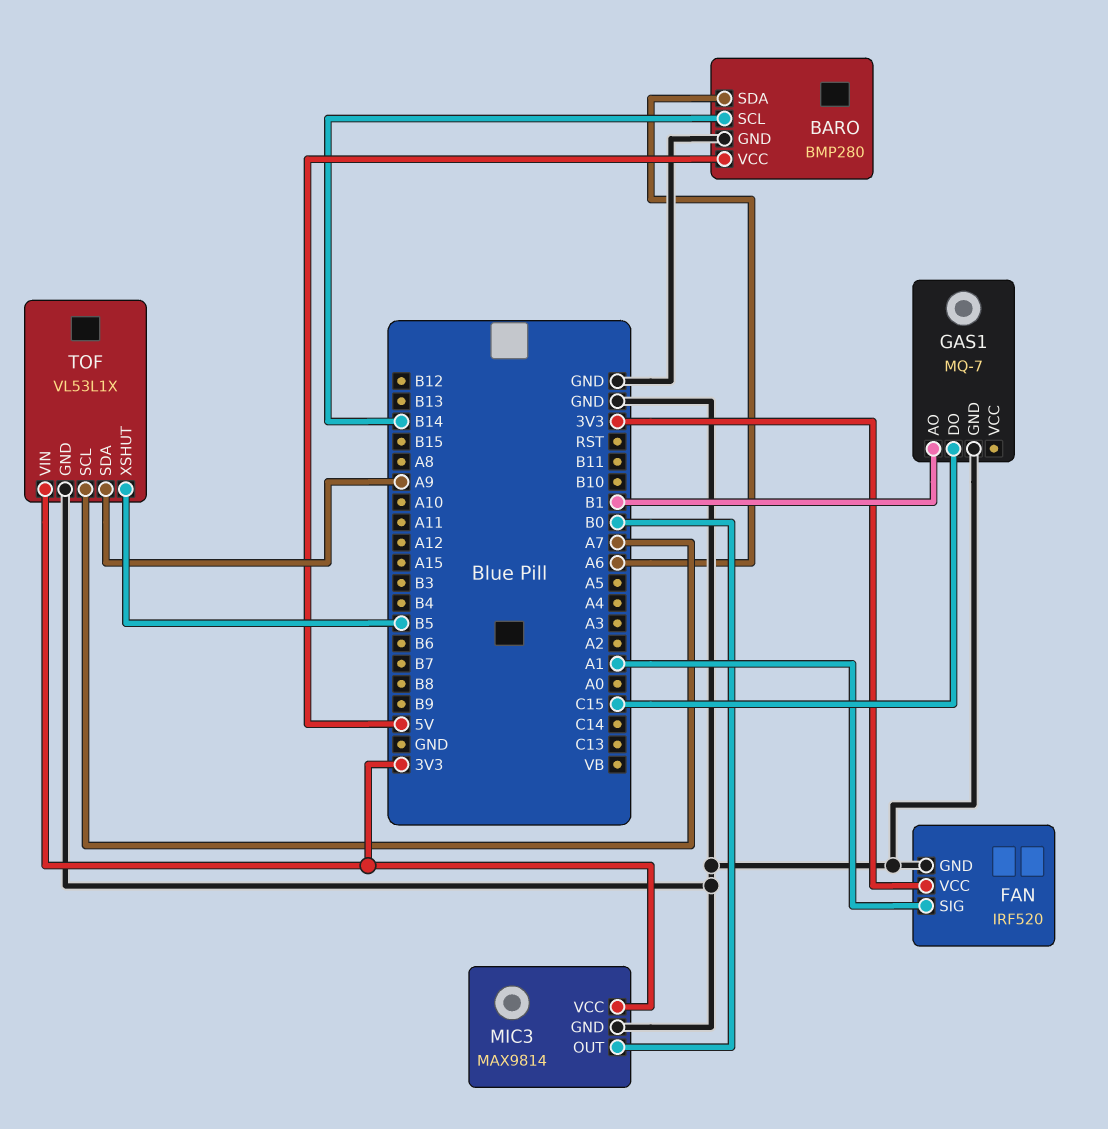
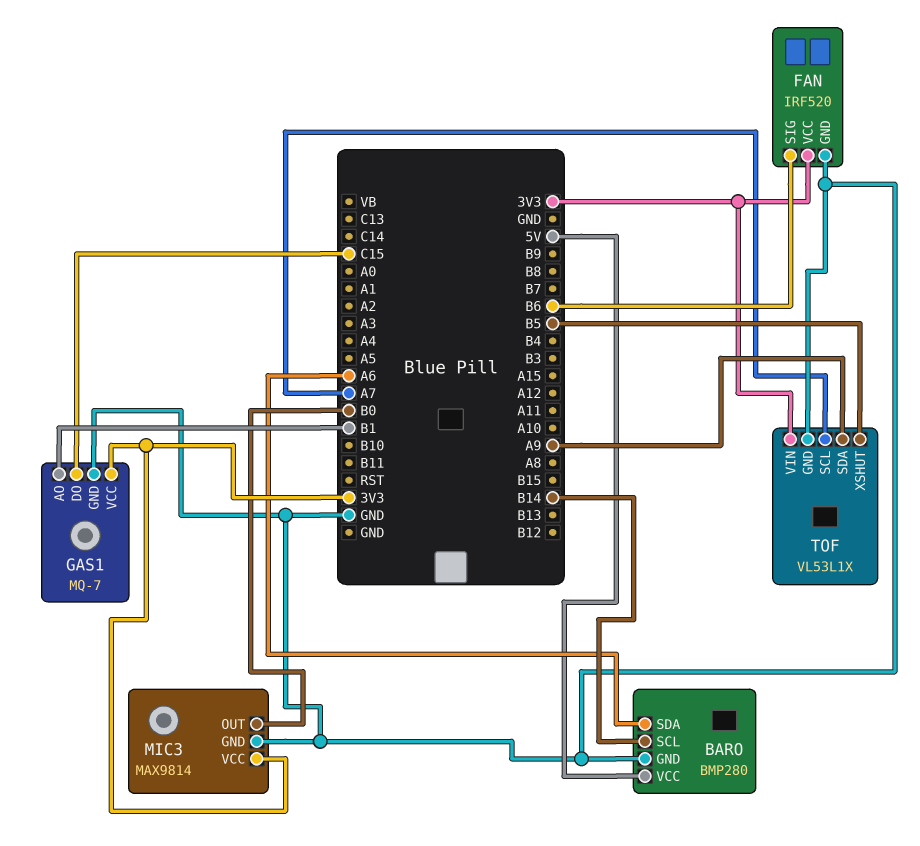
FAN pin SIG: A1 -> B6
GAS1 pin VCC: none -> 3V3

